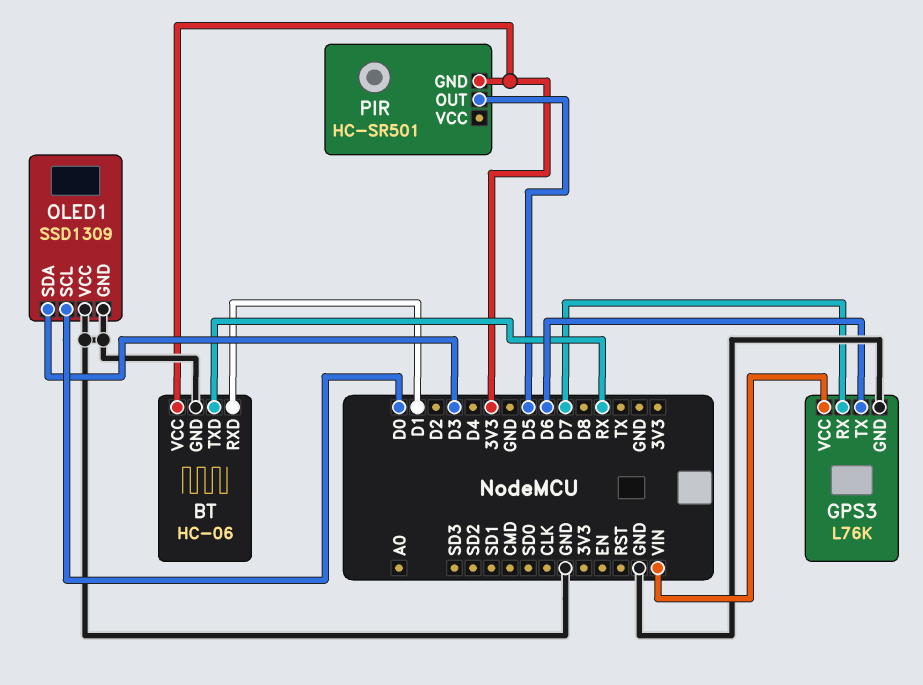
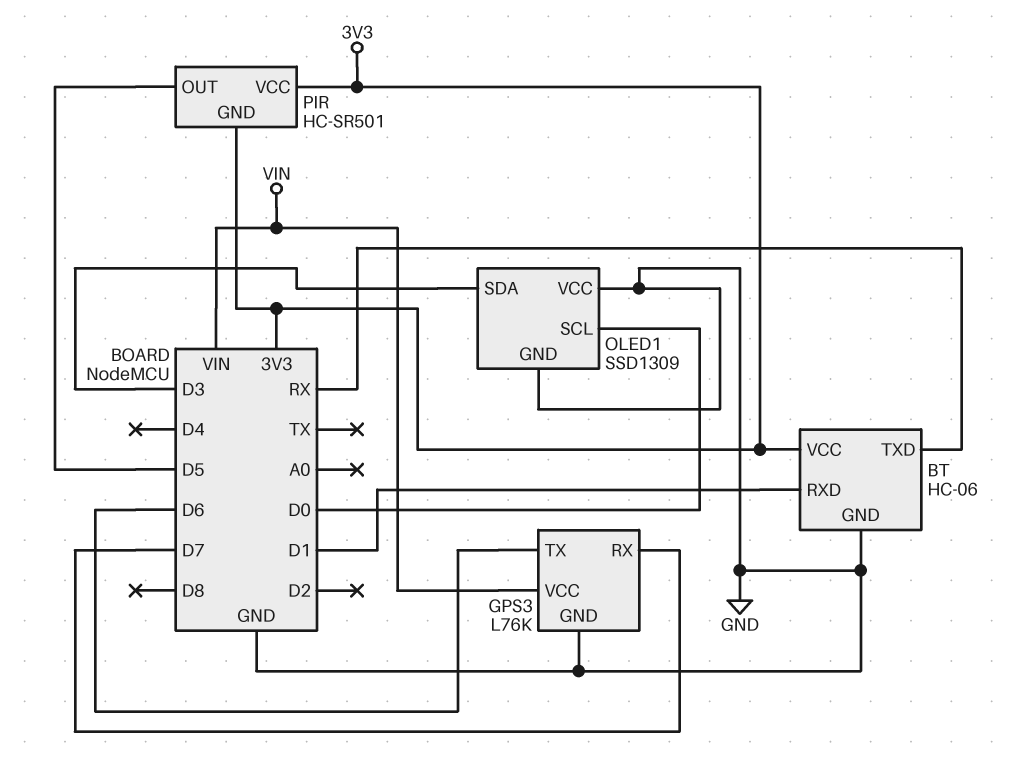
PIR pin VCC: none -> 3V3

